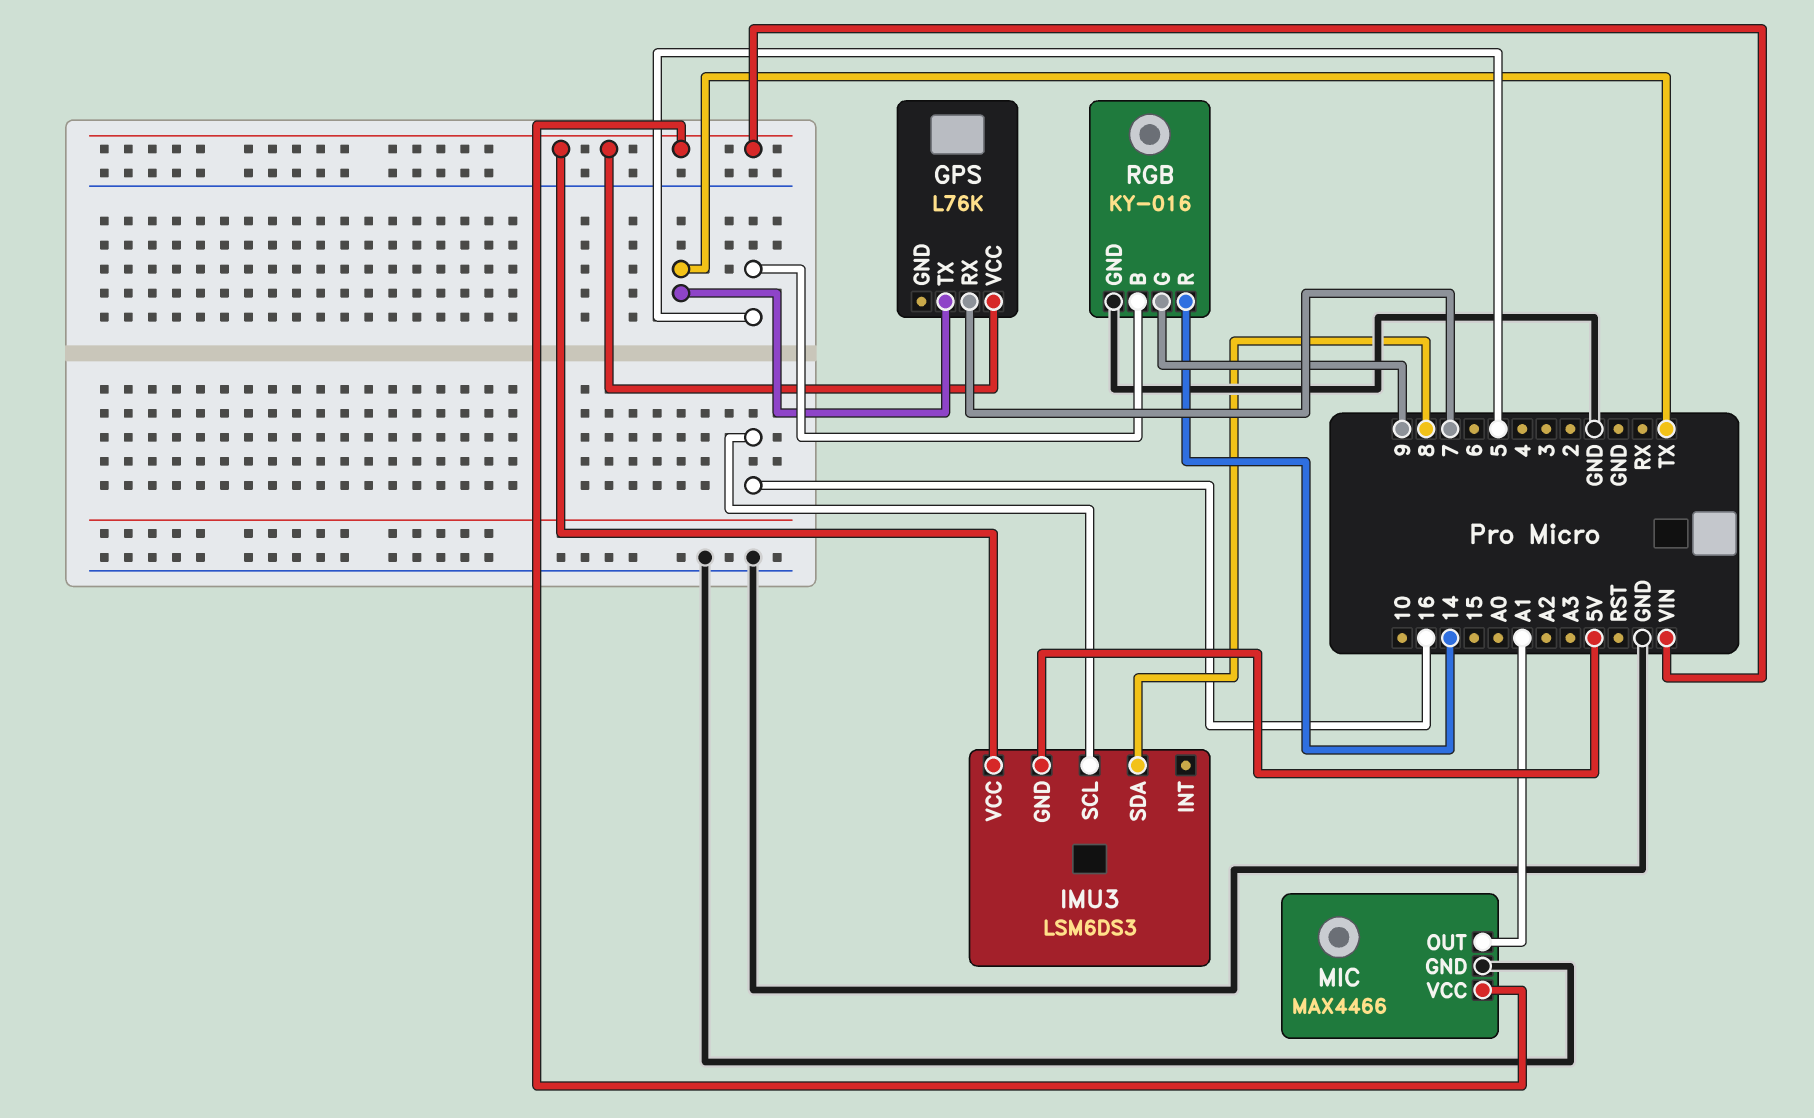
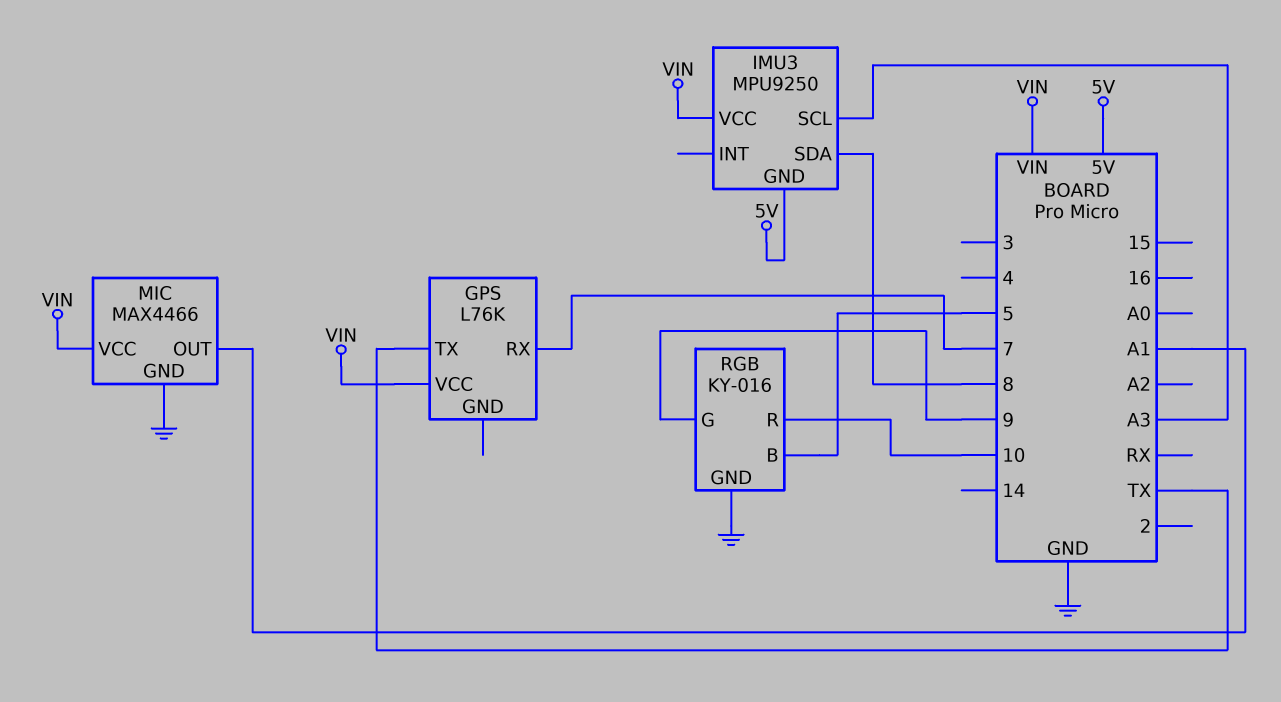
IMU3: LSM6DS3 -> MPU9250
IMU3 pin SCL: 16 -> A3
RGB pin R: 14 -> 10

